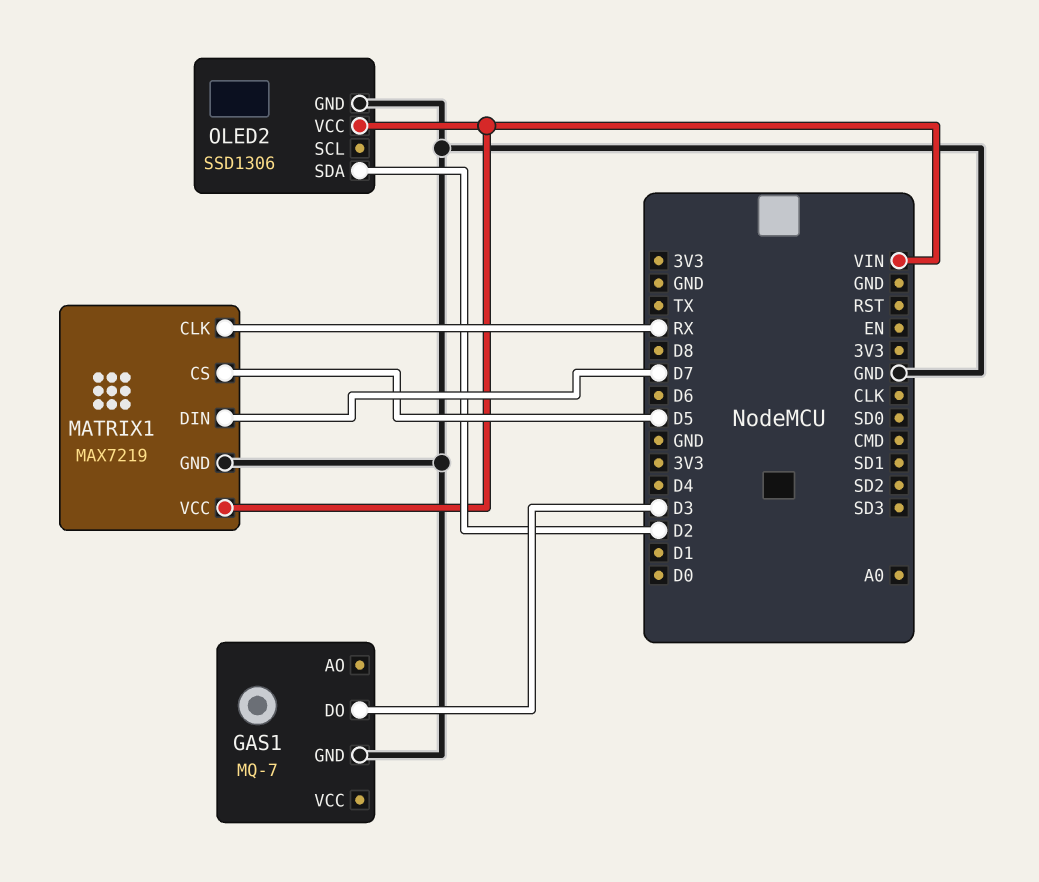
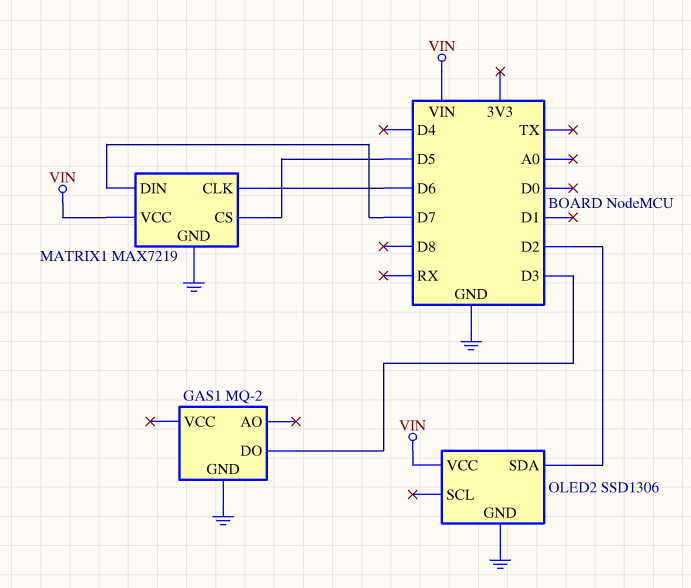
GAS1: MQ-7 -> MQ-2
MATRIX1 pin CLK: RX -> D6

